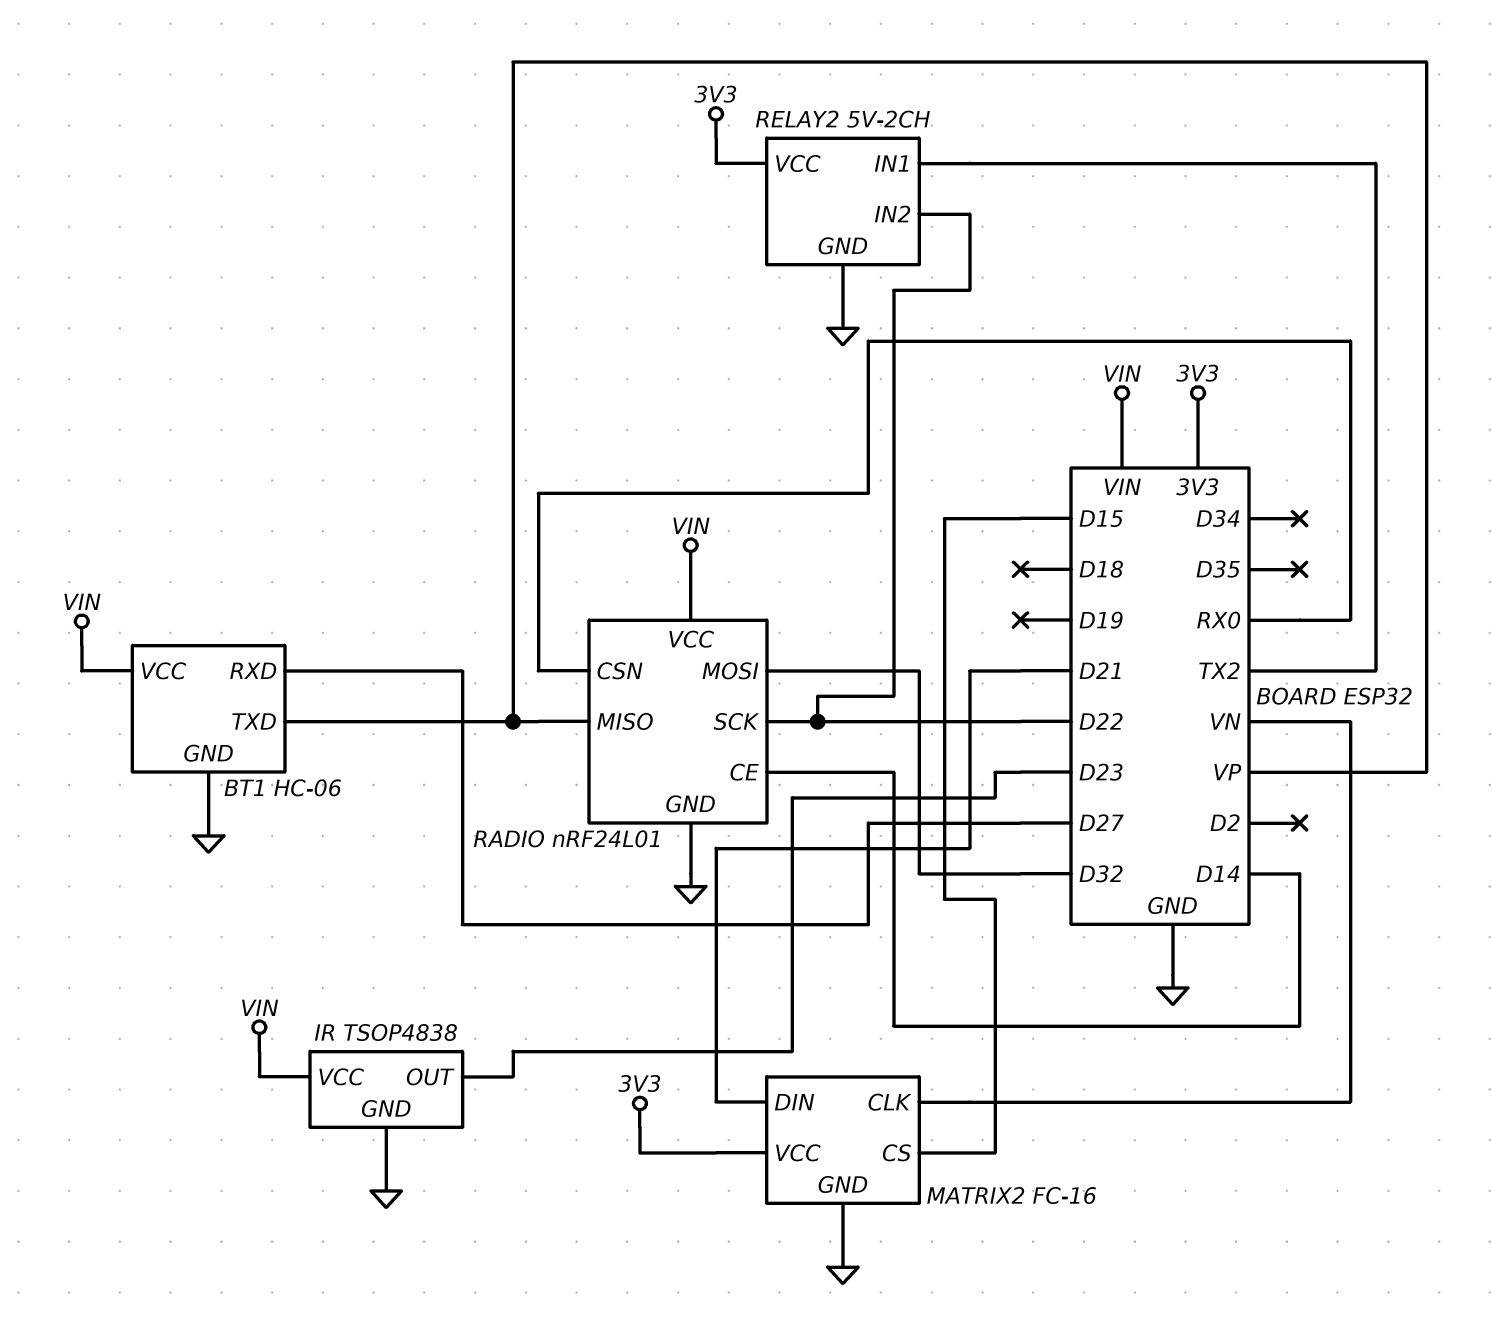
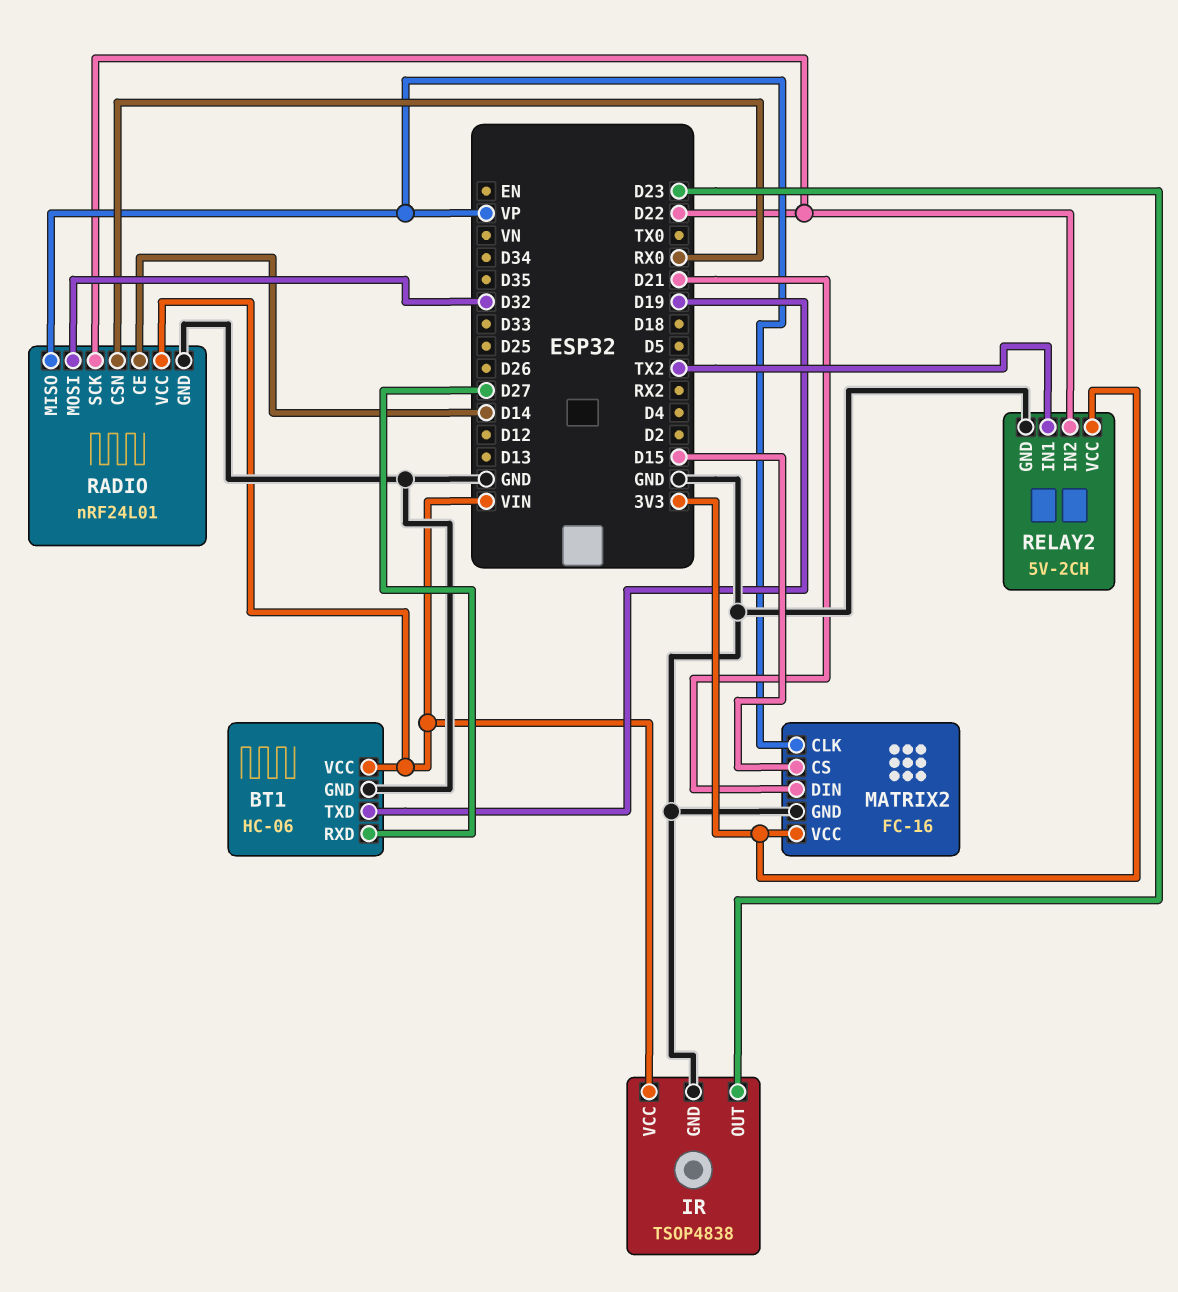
BT1 pin TXD: VP -> D19
MATRIX2 pin CLK: VN -> VP

